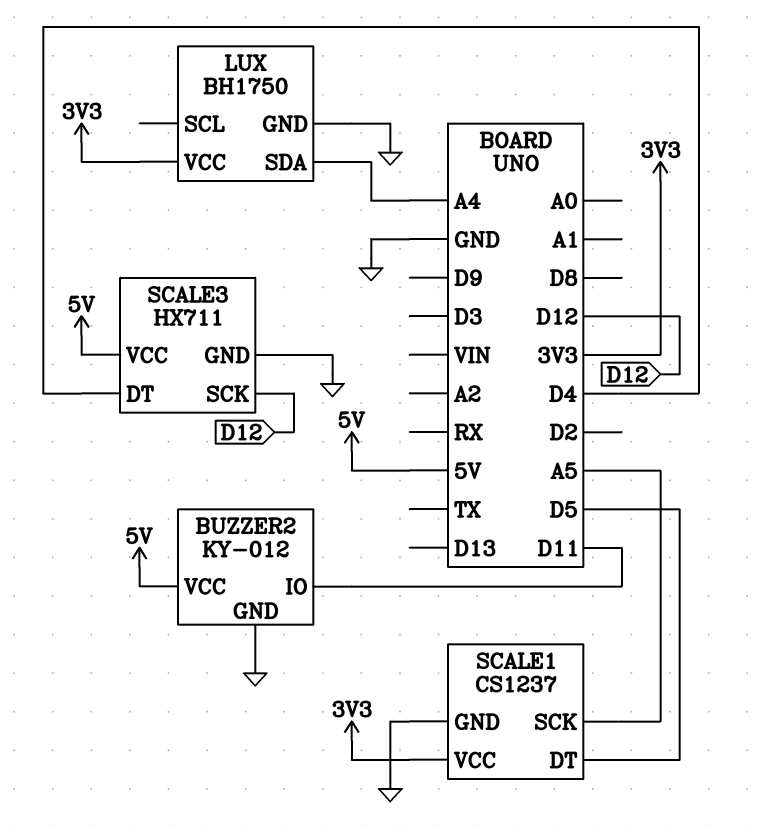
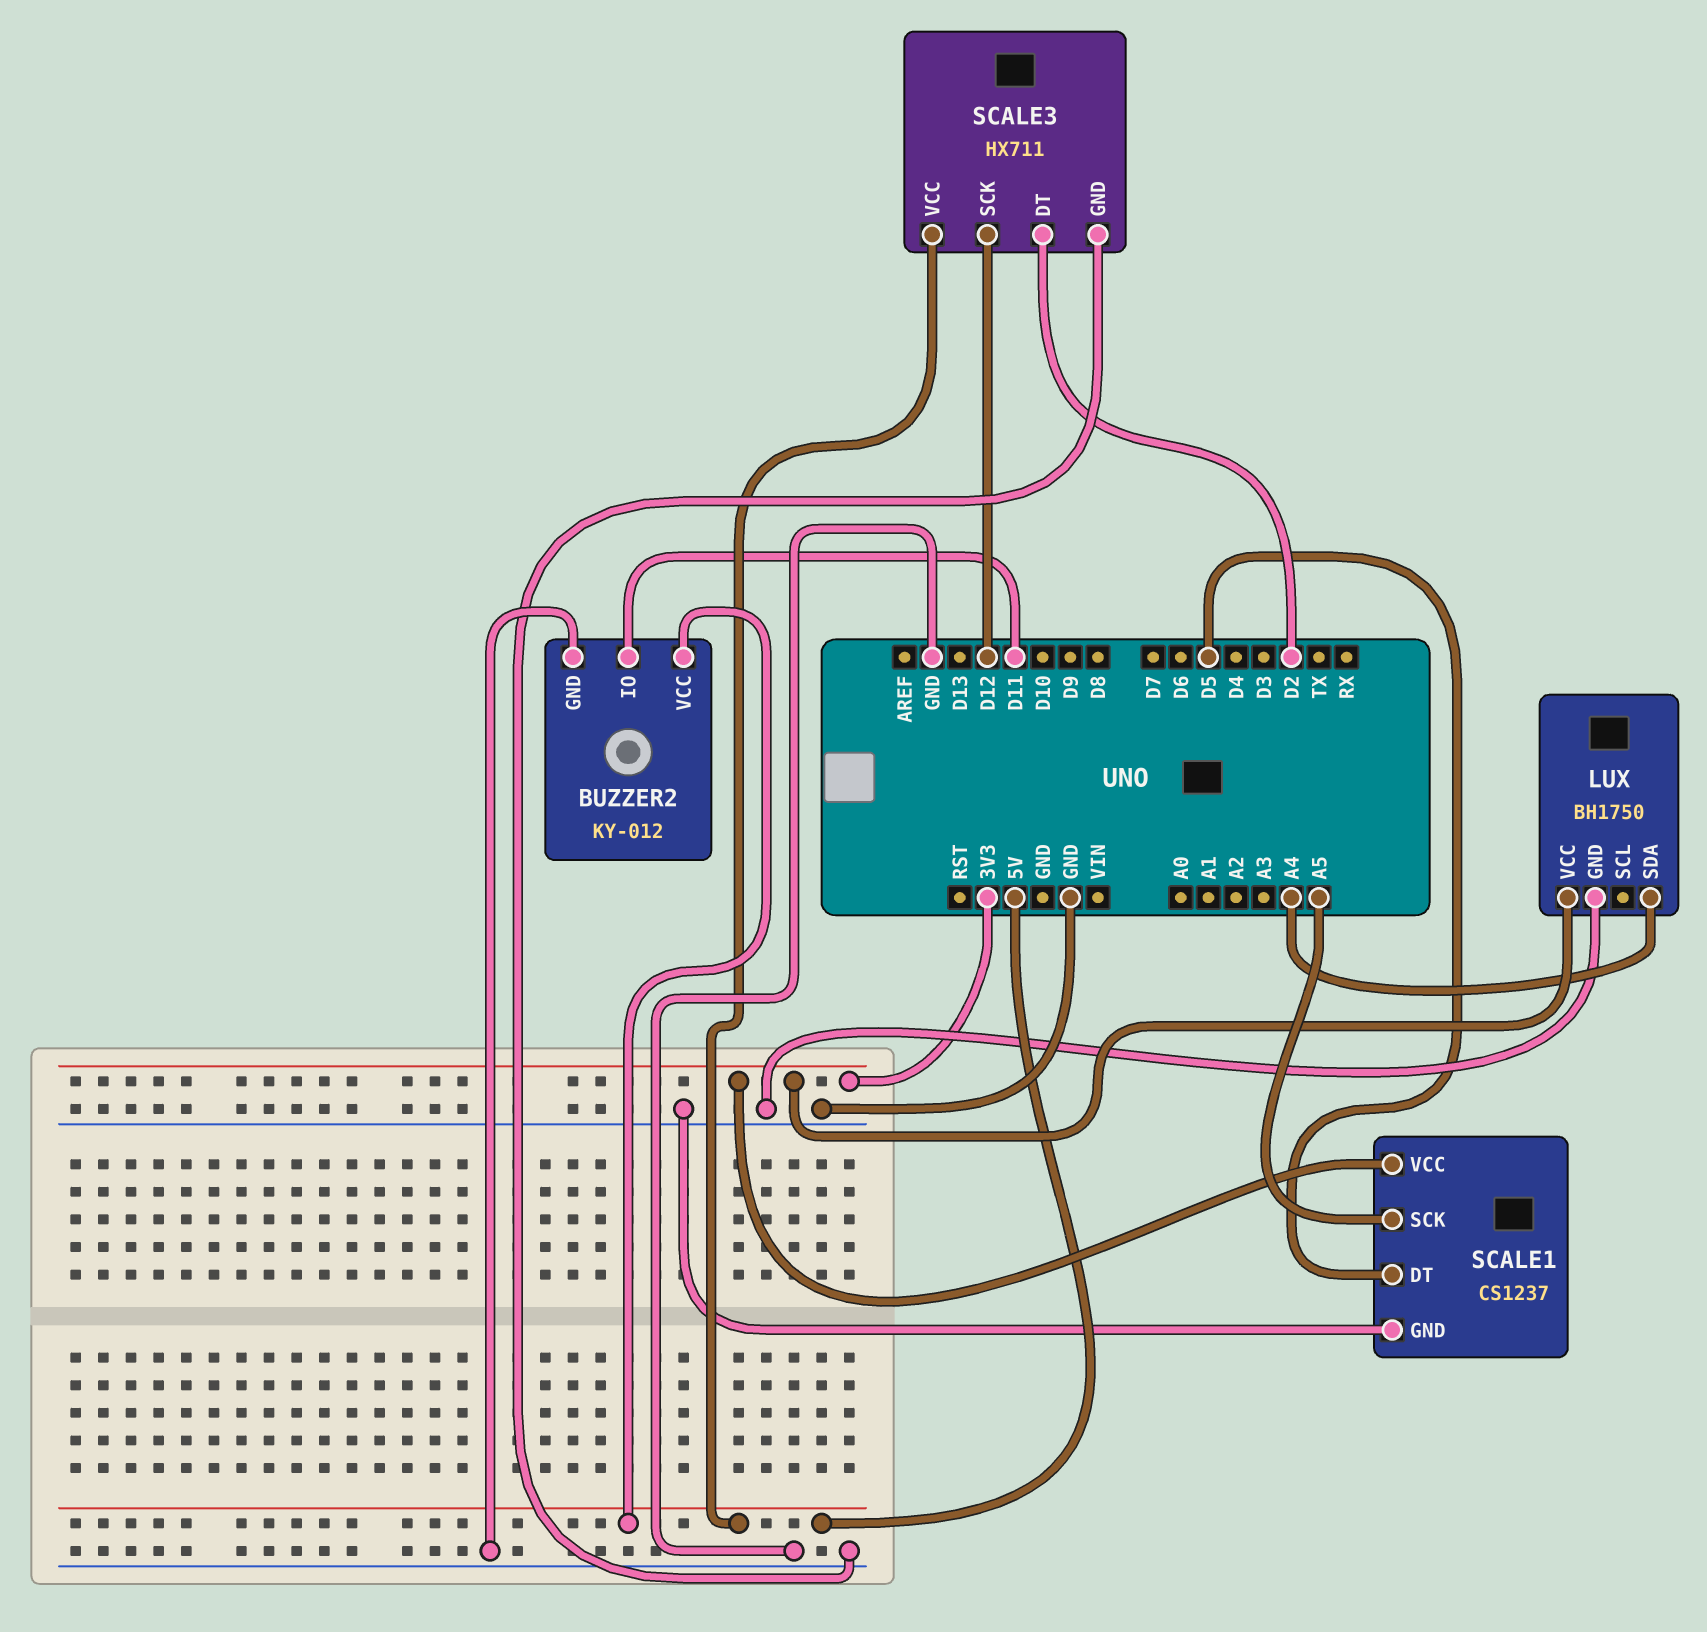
SCALE3 pin DT: D4 -> D2

